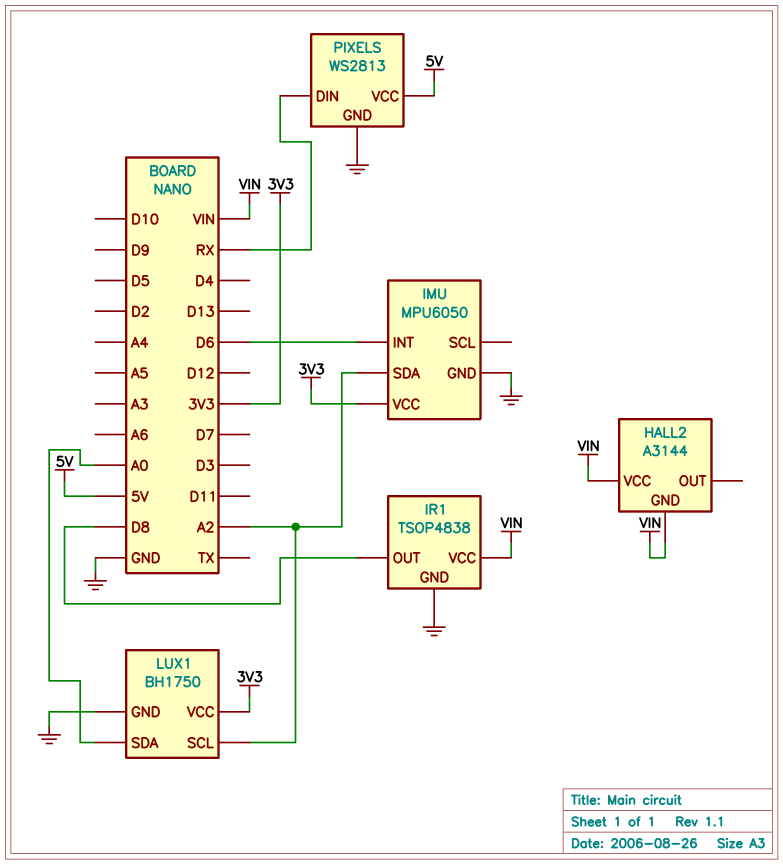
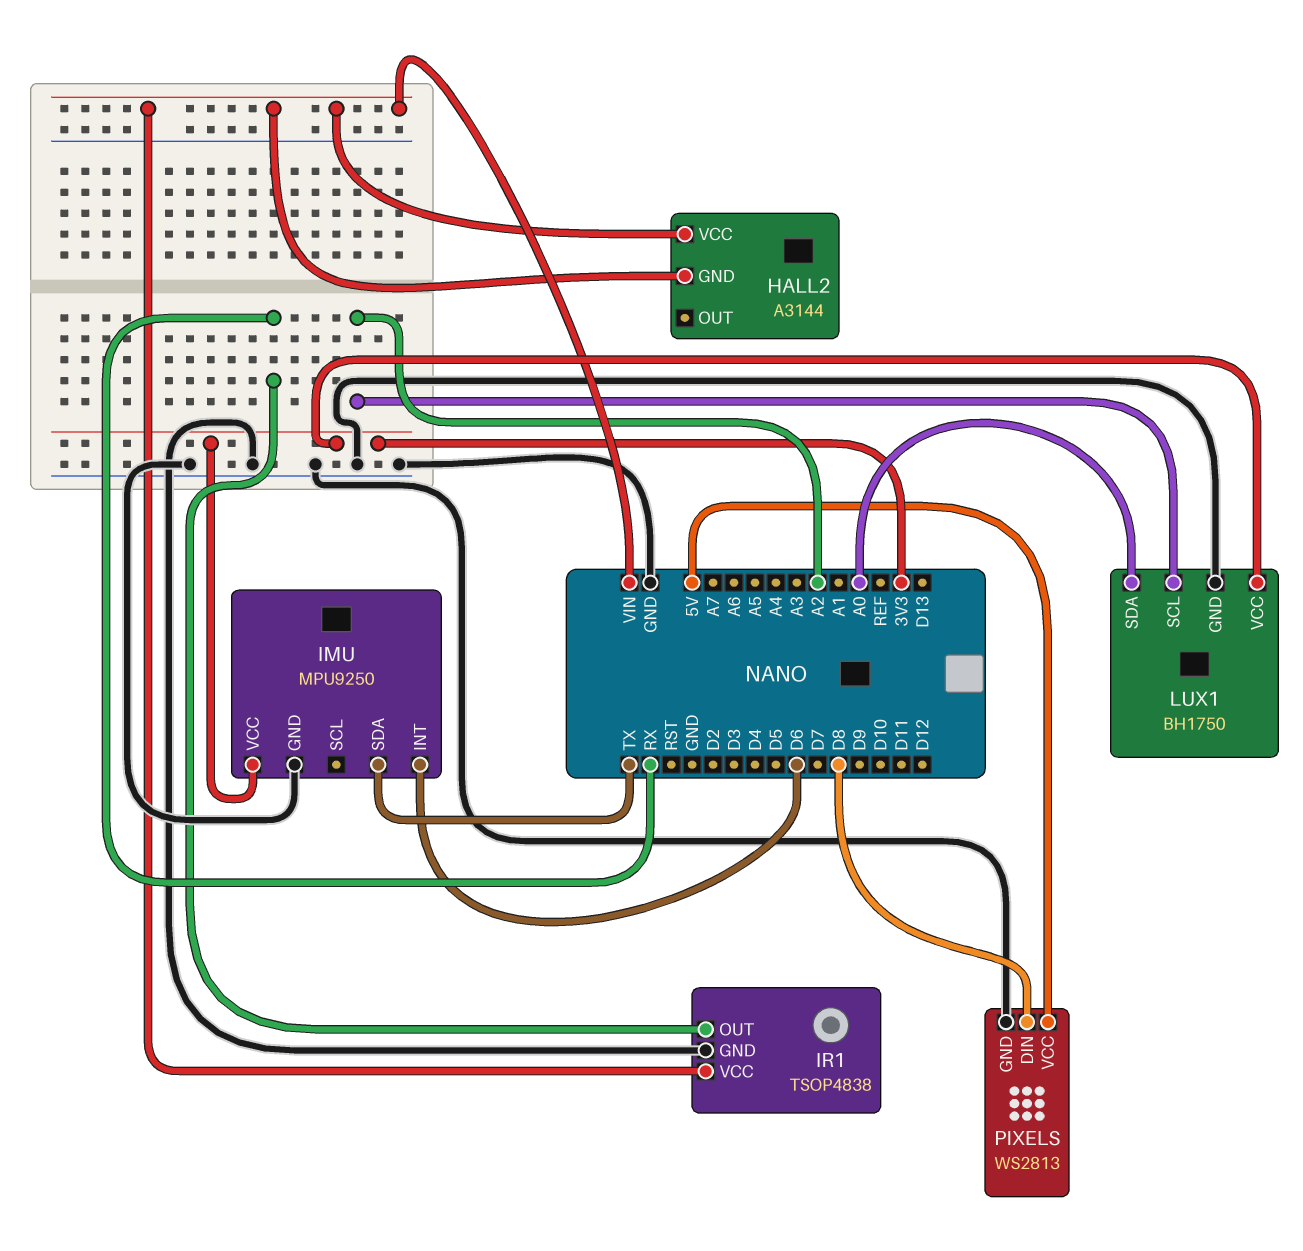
IMU: MPU6050 -> MPU9250
IMU pin SDA: A2 -> TX
IR1 pin OUT: D8 -> RX
PIXELS pin DIN: RX -> D8

